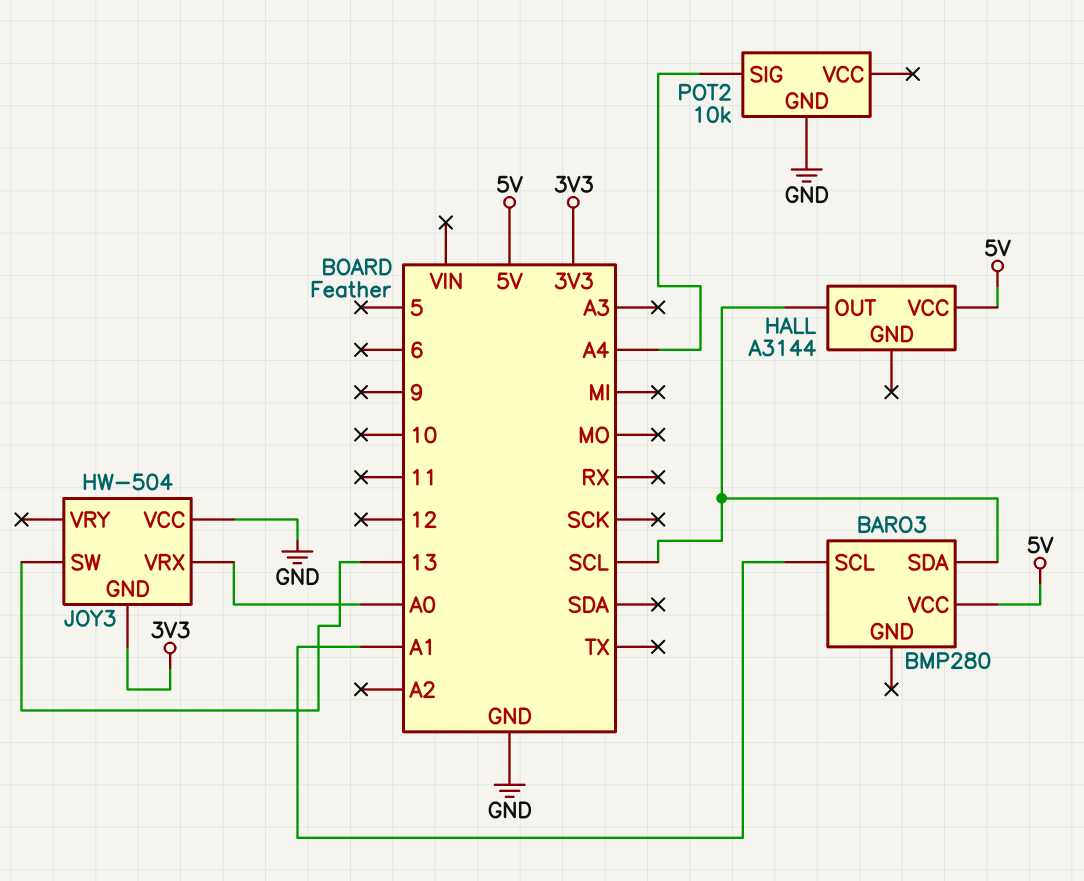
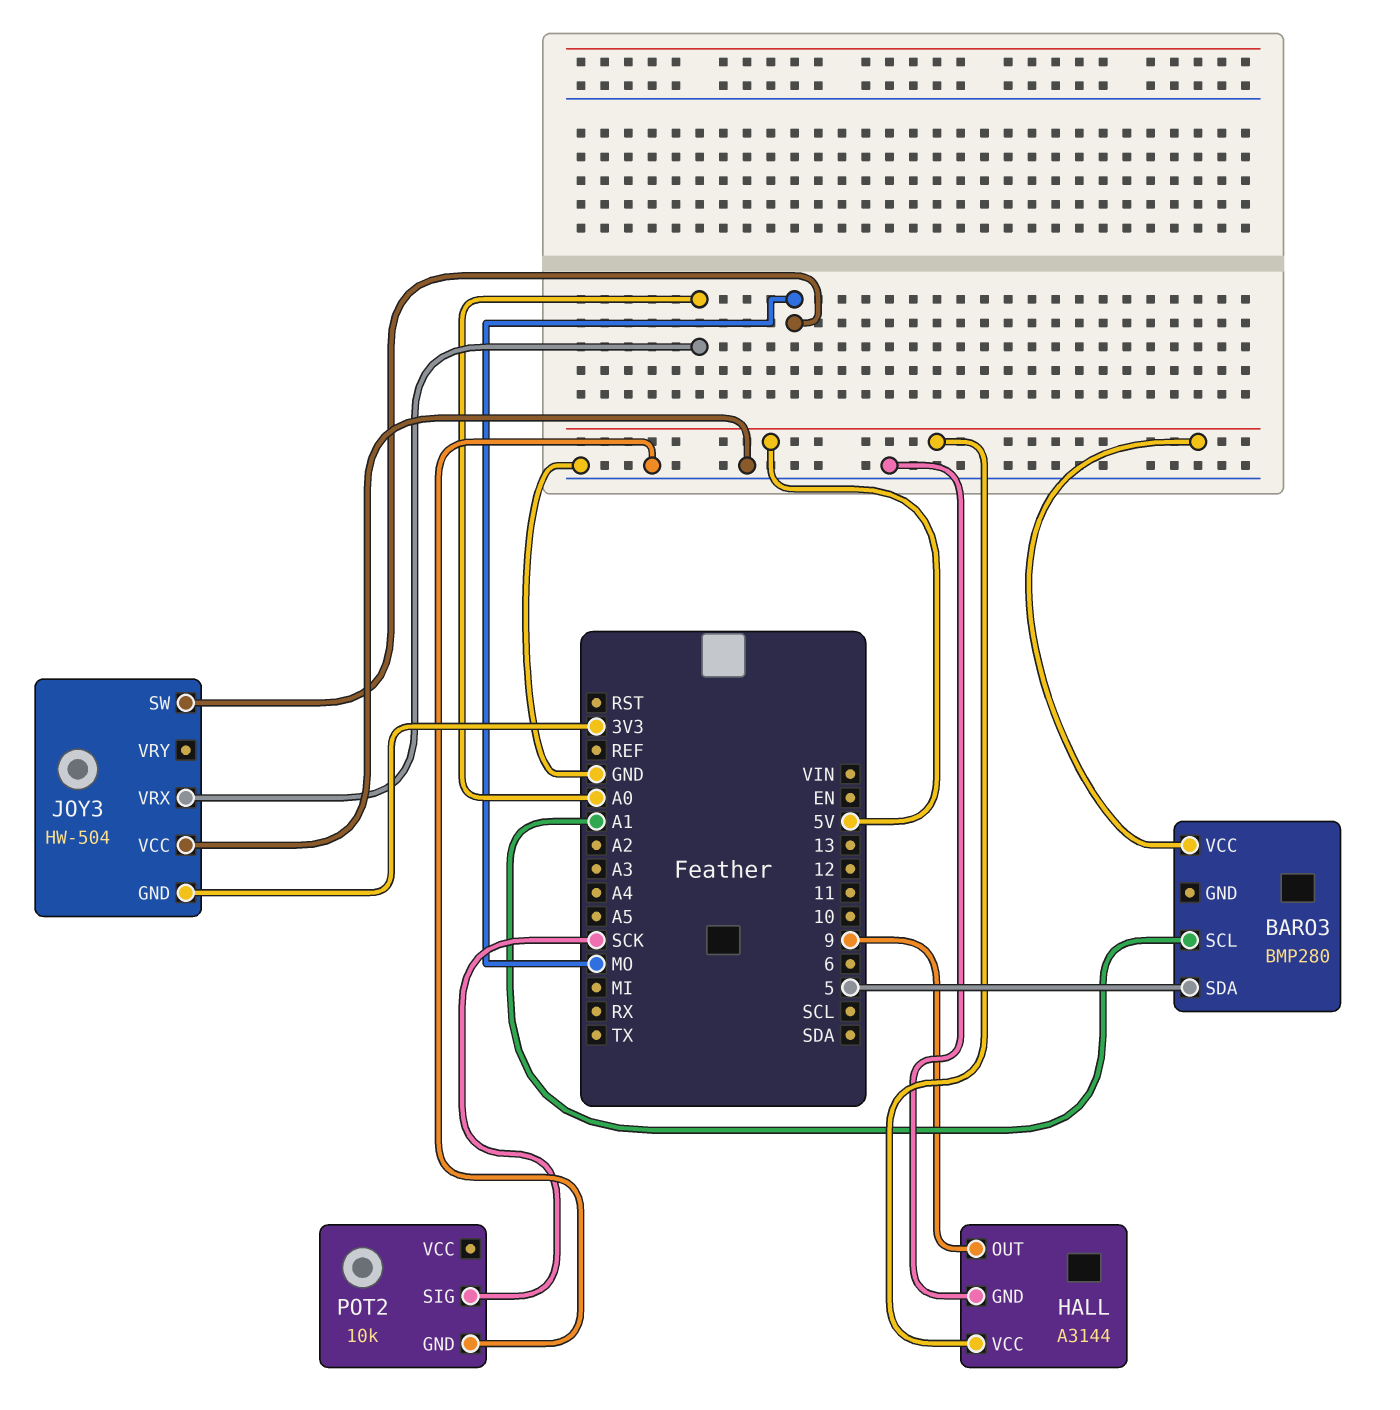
BARO3 pin SDA: SCL -> 5
HALL pin GND: none -> GND
HALL pin OUT: SCL -> 9
JOY3 pin SW: 13 -> MO
POT2 pin SIG: A4 -> SCK

